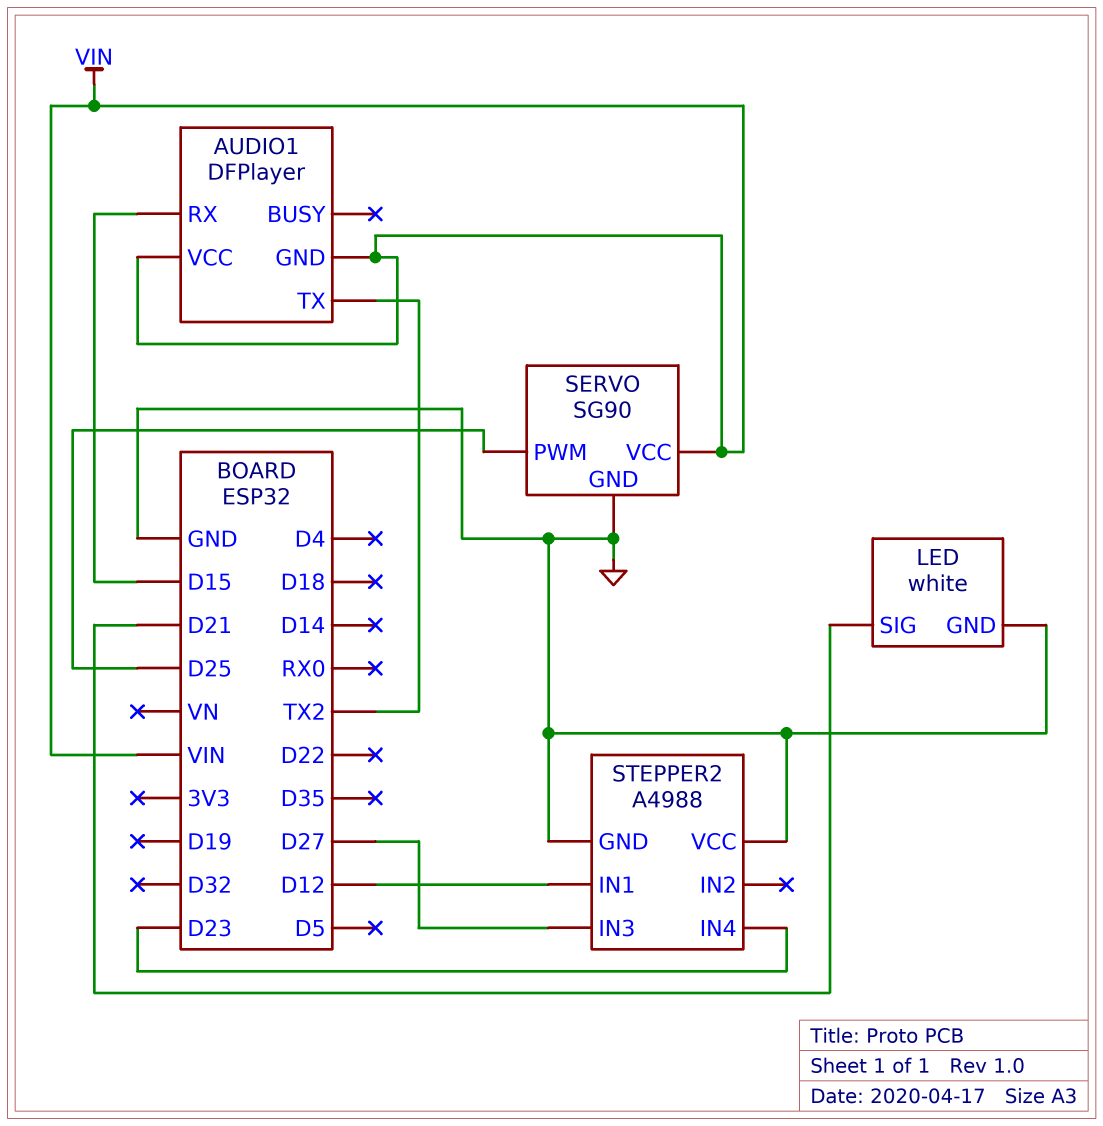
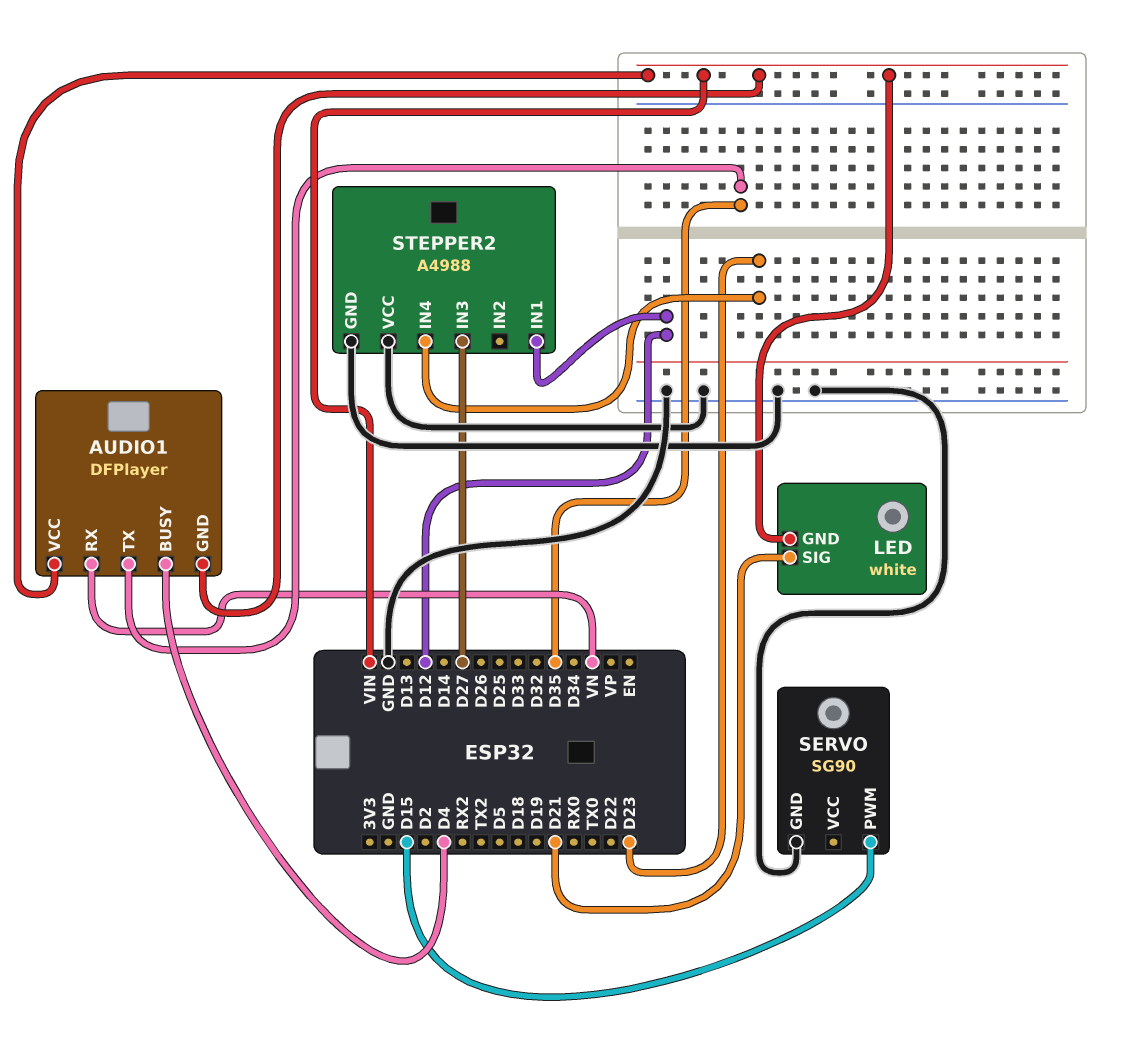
AUDIO1 pin BUSY: none -> D4
AUDIO1 pin RX: D15 -> VN
AUDIO1 pin TX: TX2 -> D35
LED pin GND: GND -> VIN
SERVO pin PWM: D25 -> D15
SERVO pin VCC: VIN -> none

